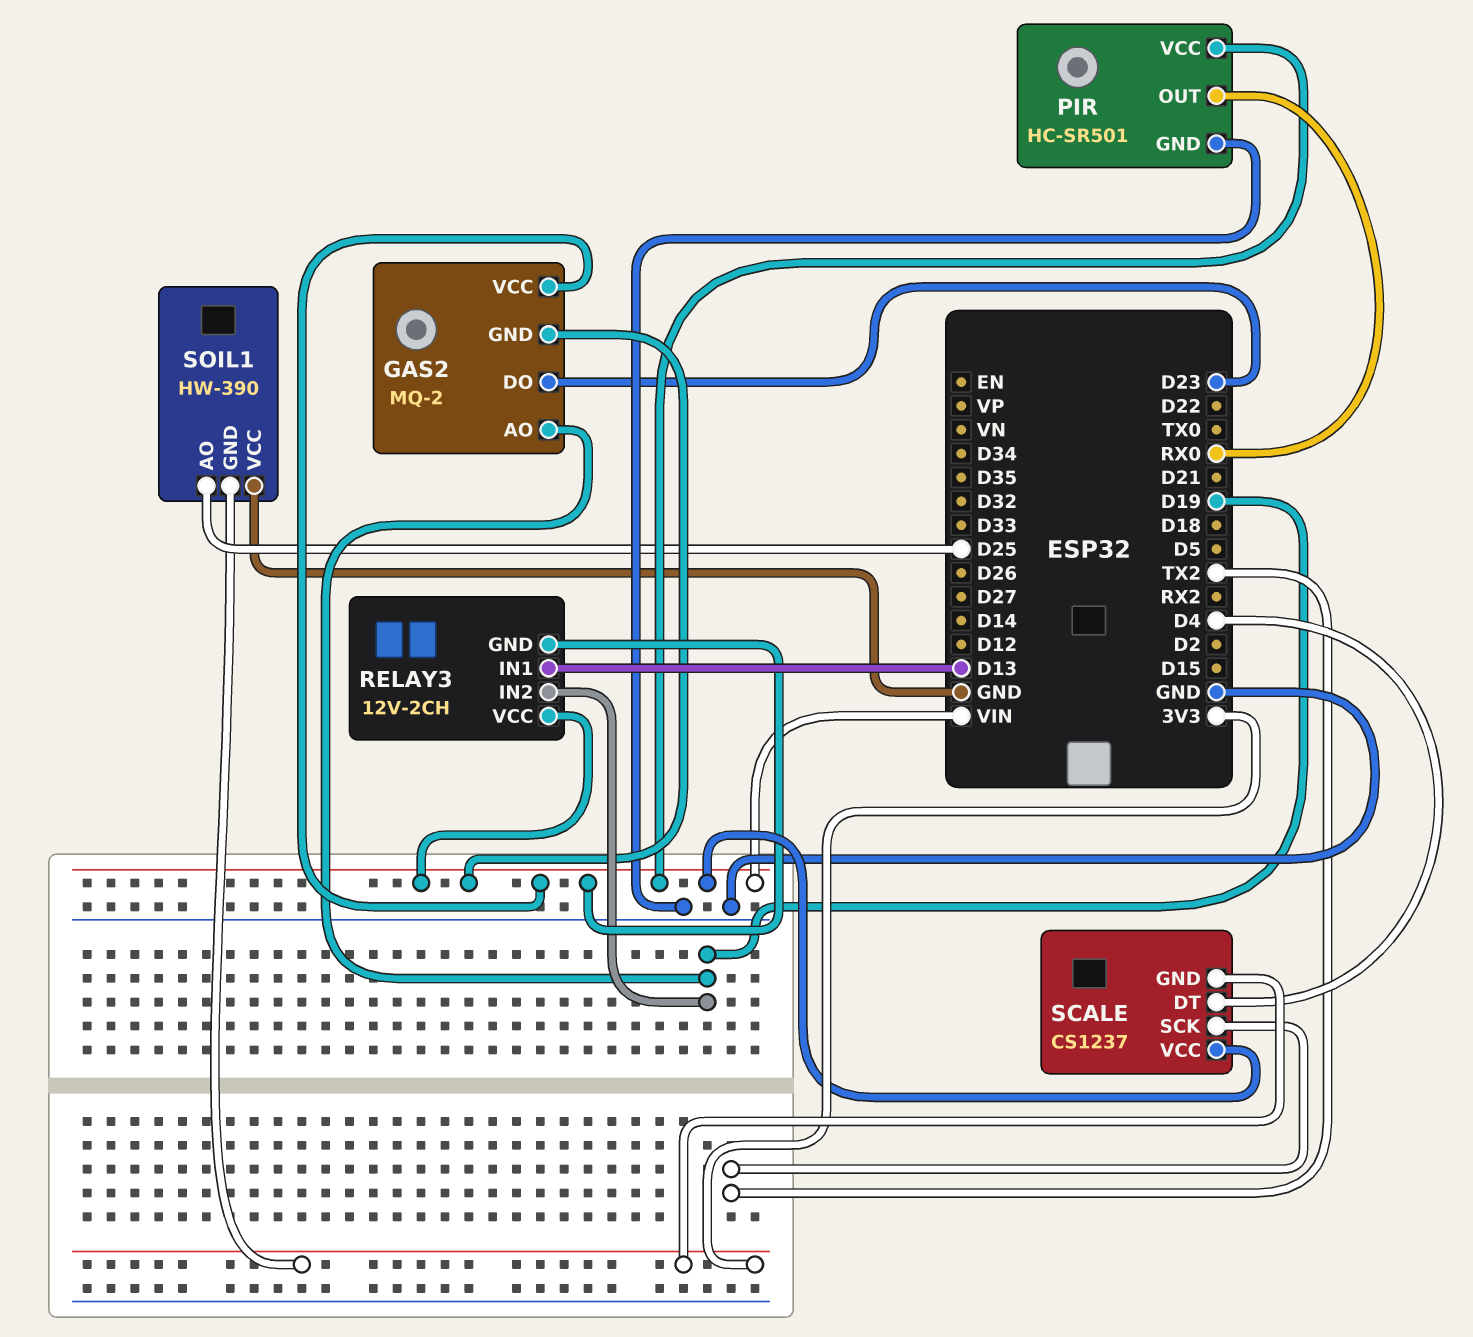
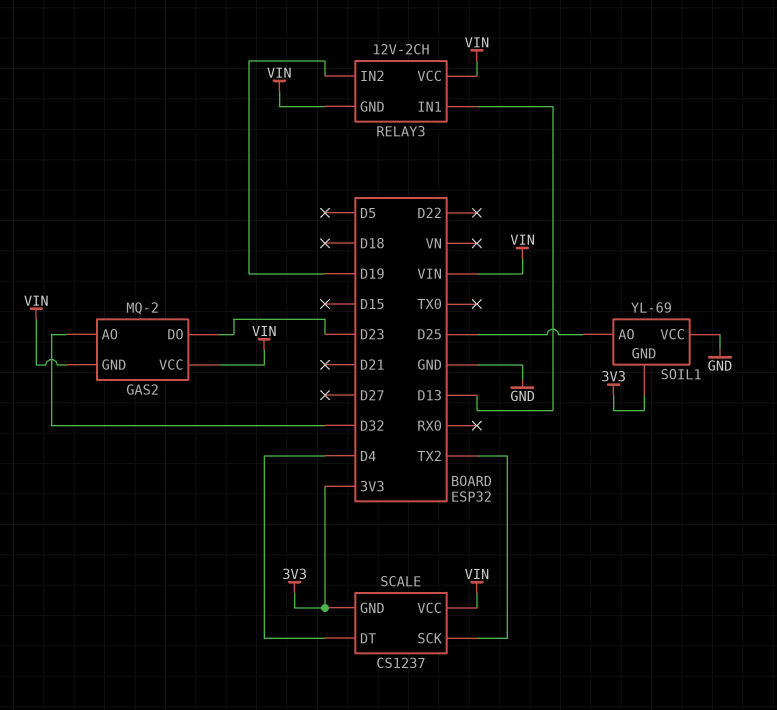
GAS2 pin AO: D19 -> D32
PIR: HC-SR501 -> none
PIR pin GND: GND -> none
PIR pin OUT: RX0 -> none
PIR pin VCC: VIN -> none
SOIL1: HW-390 -> YL-69

